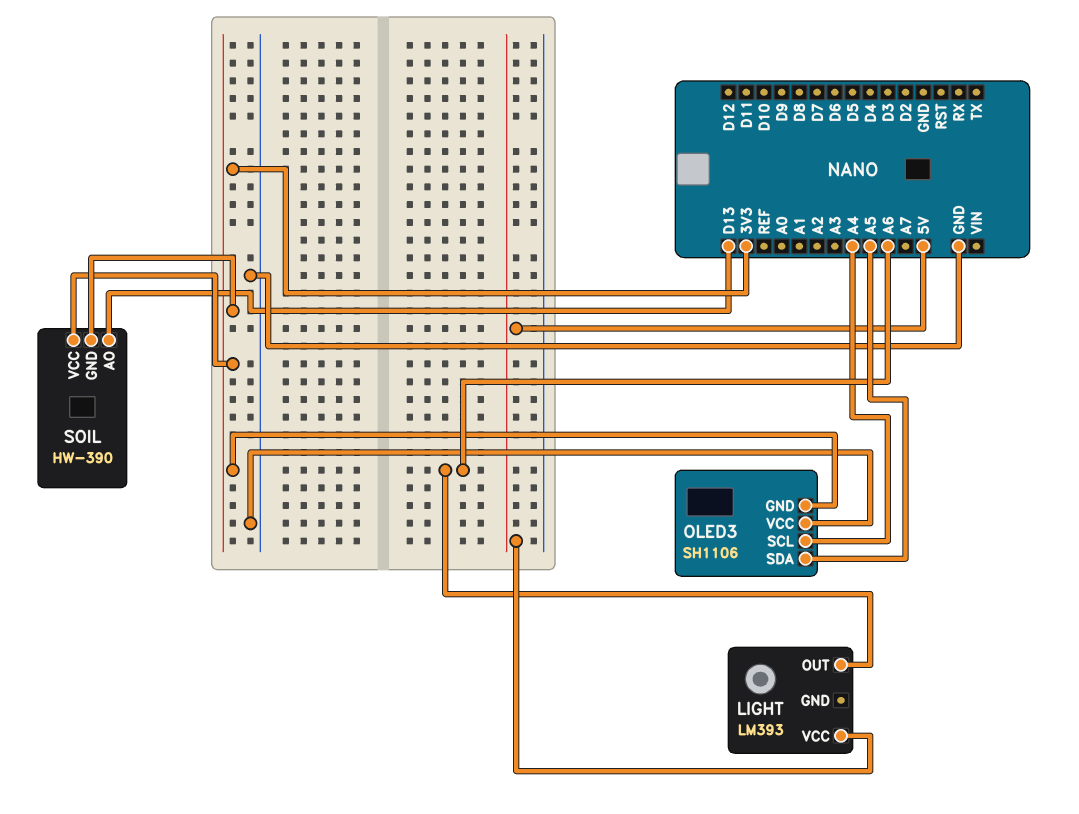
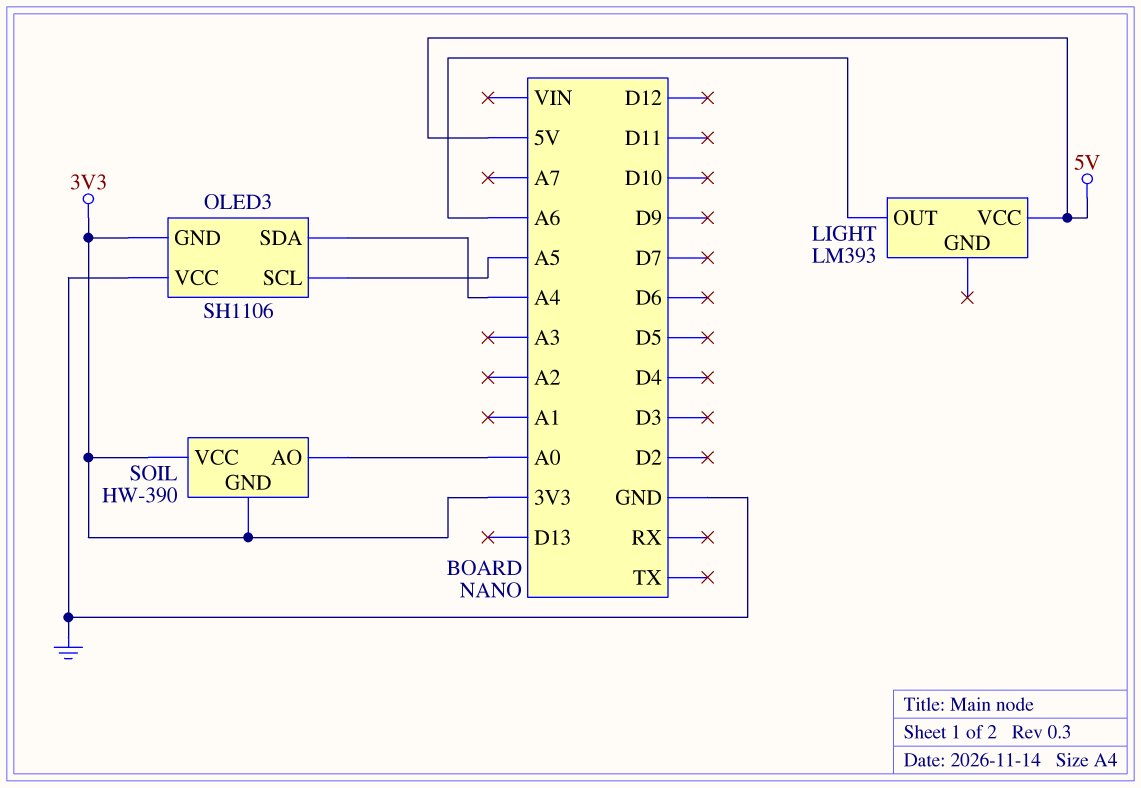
OLED3 pin SCL: A4 -> A5
OLED3 pin SDA: A5 -> A4
SOIL pin AO: D13 -> A0

